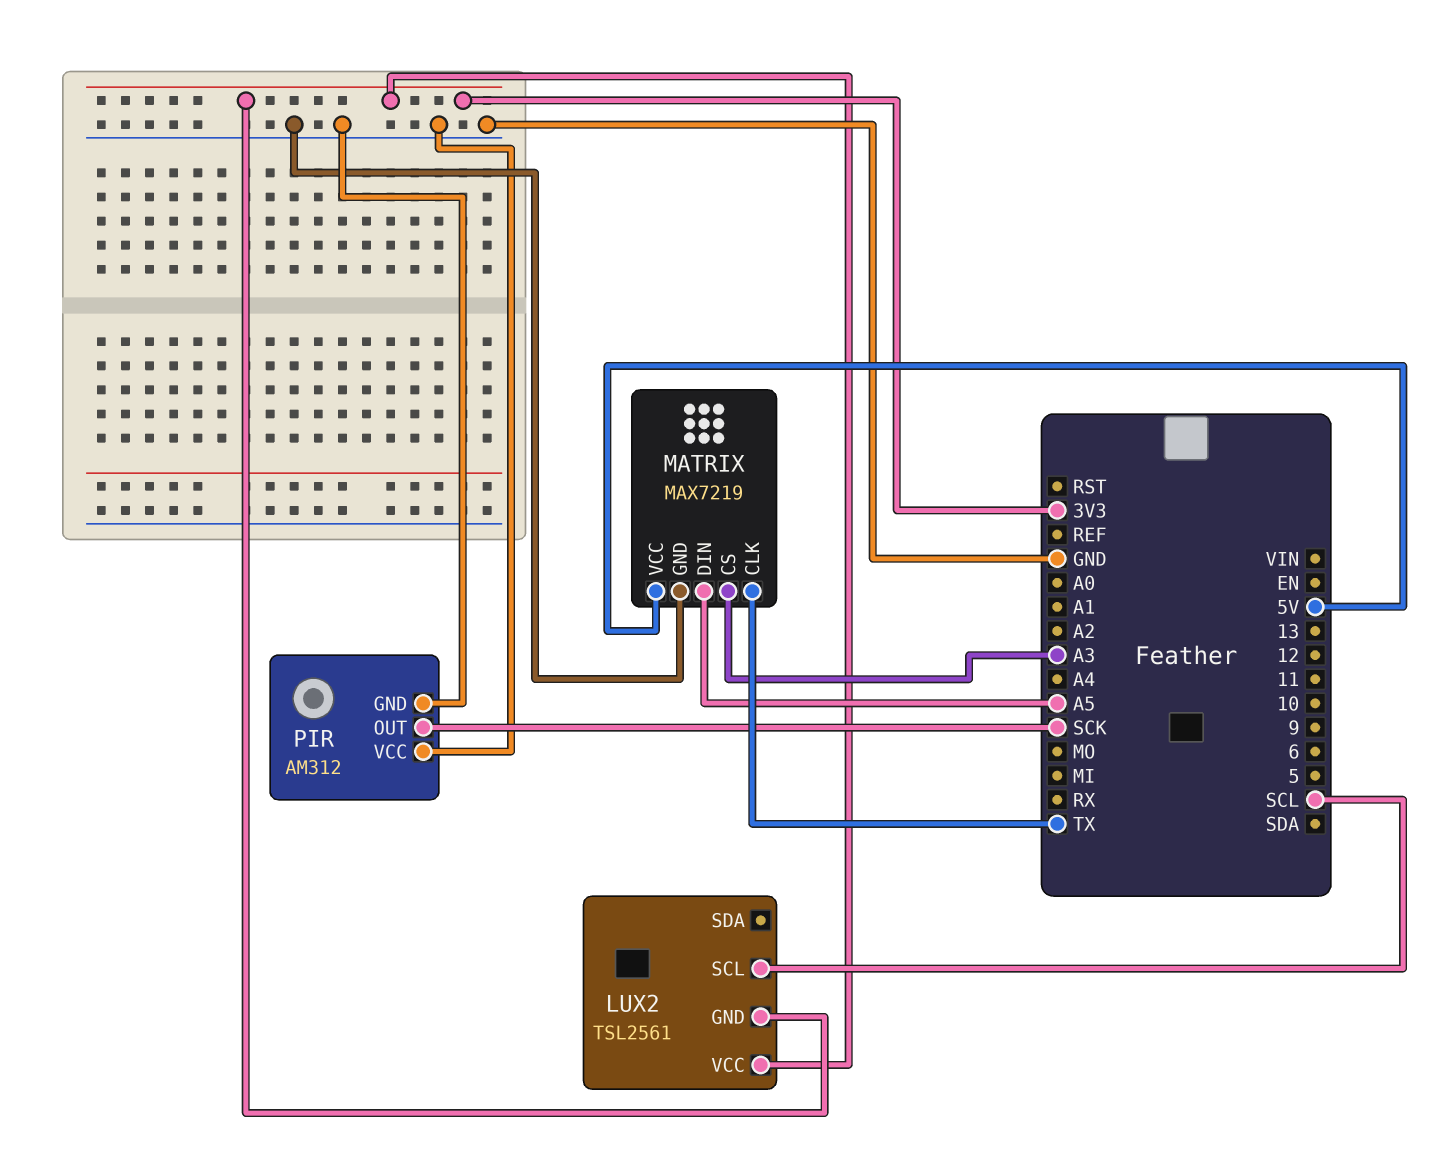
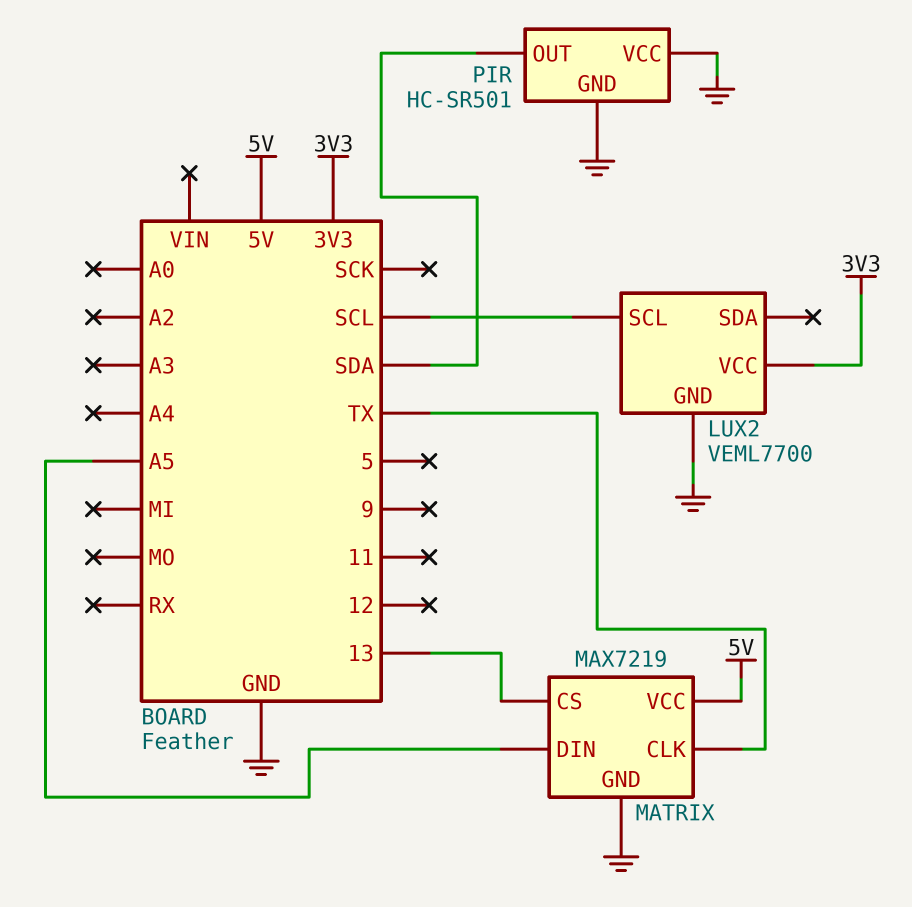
LUX2: TSL2561 -> VEML7700
LUX2 pin GND: 3V3 -> GND
MATRIX pin CS: A3 -> 13
PIR: AM312 -> HC-SR501
PIR pin OUT: SCK -> SDA

